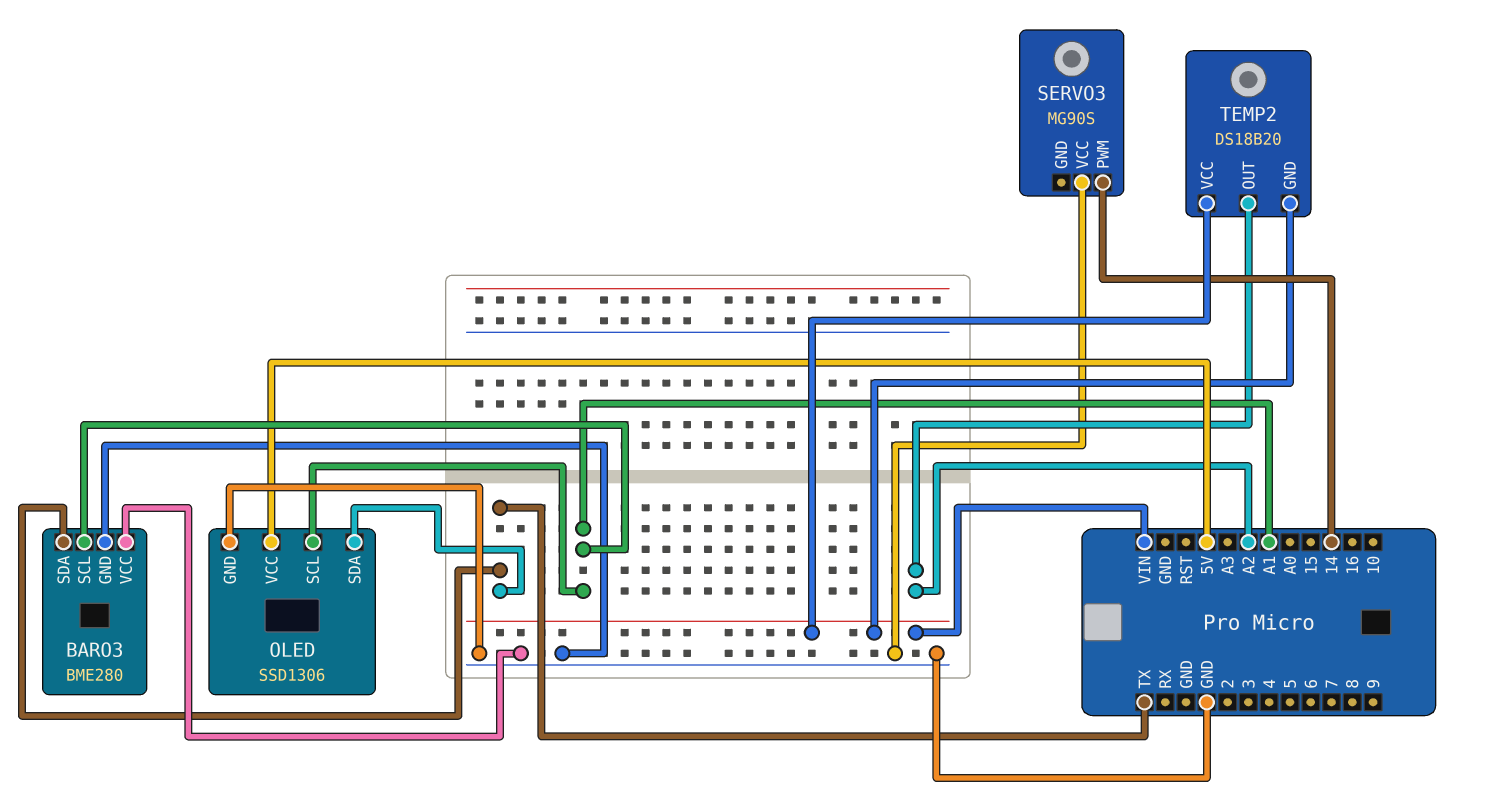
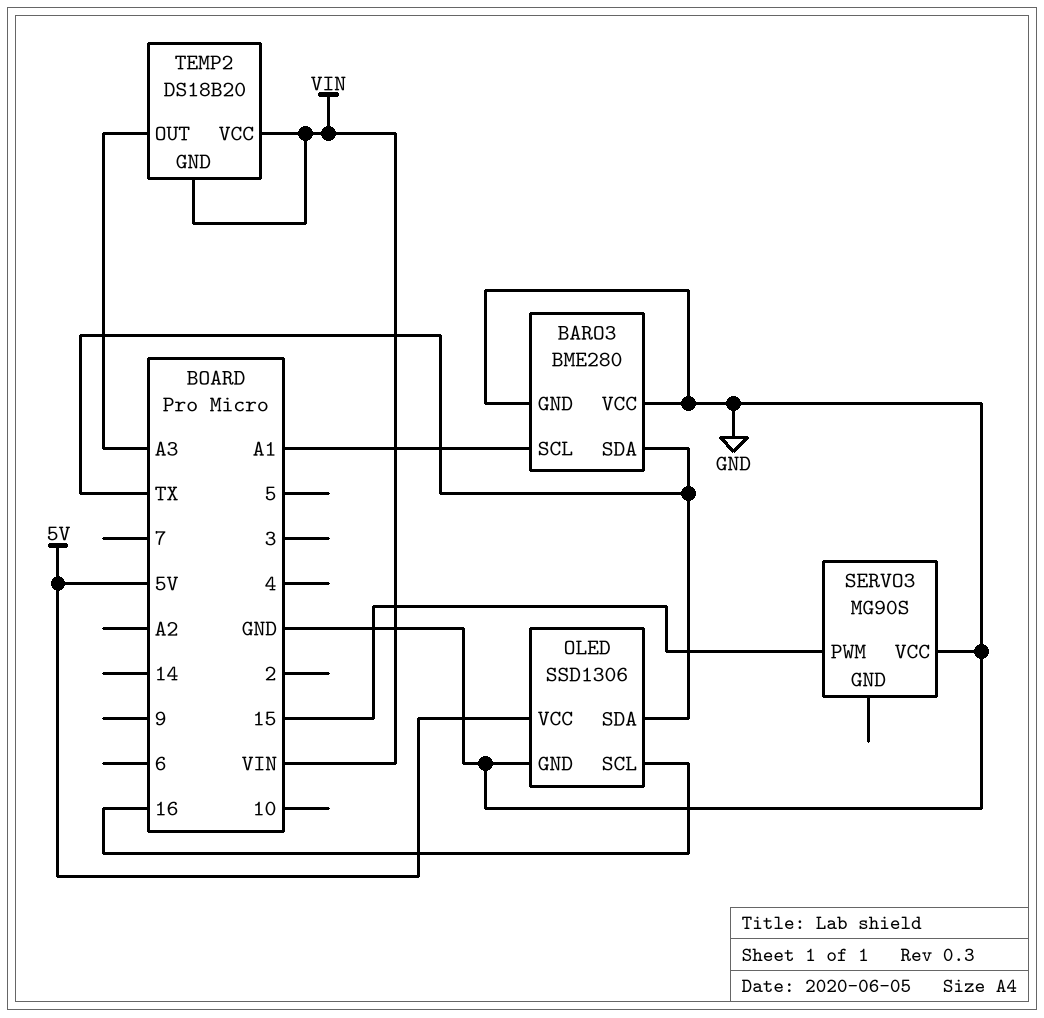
OLED pin SCL: A1 -> 16
SERVO3 pin PWM: 14 -> 15
TEMP2 pin OUT: A2 -> A3

